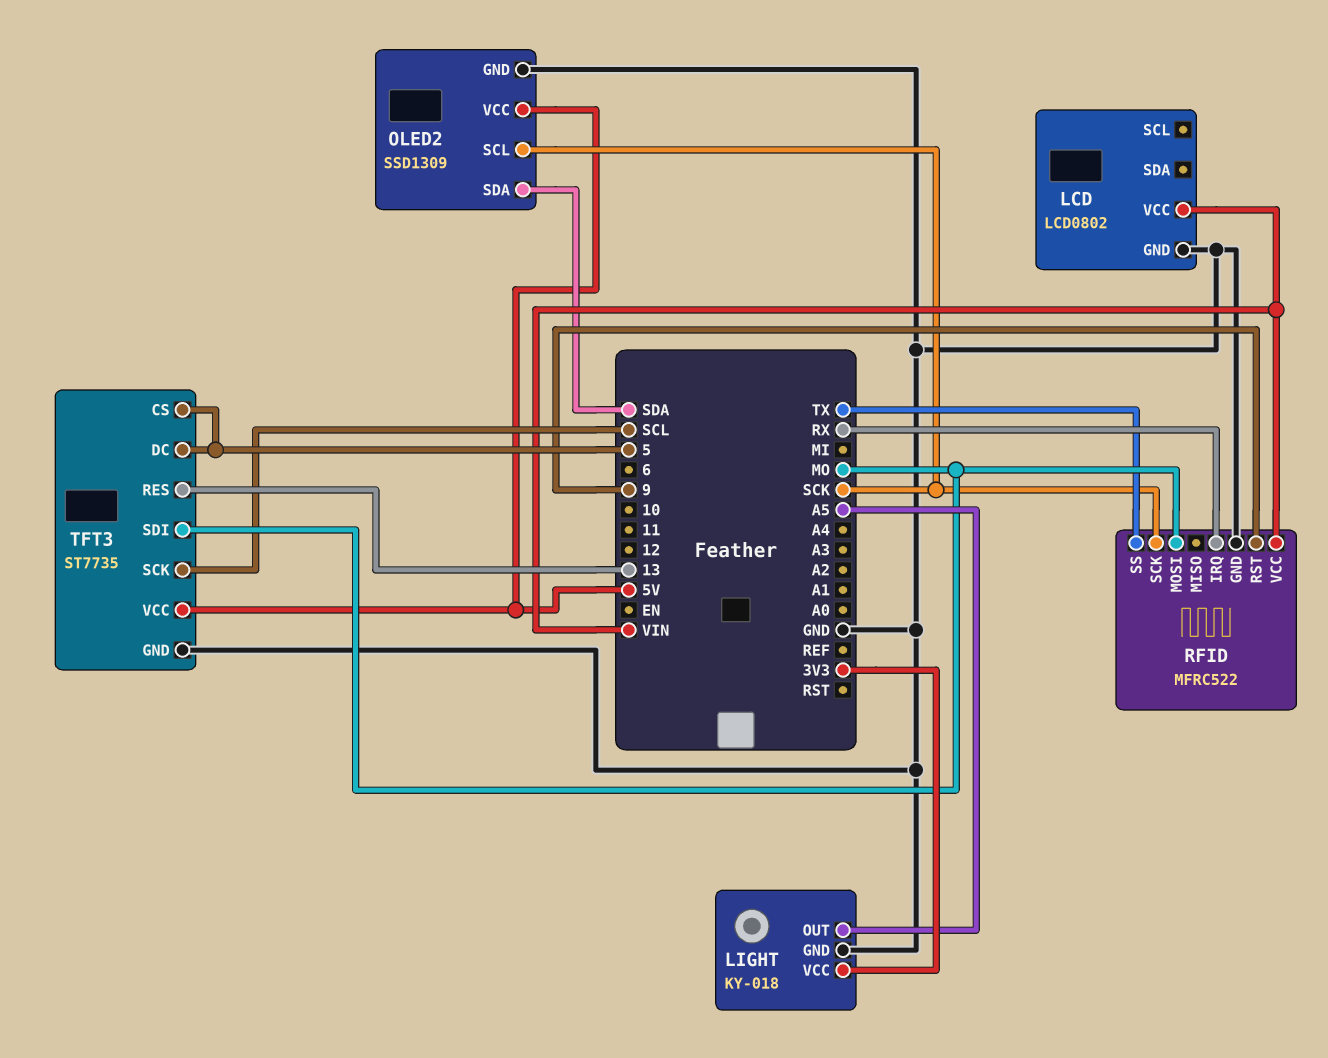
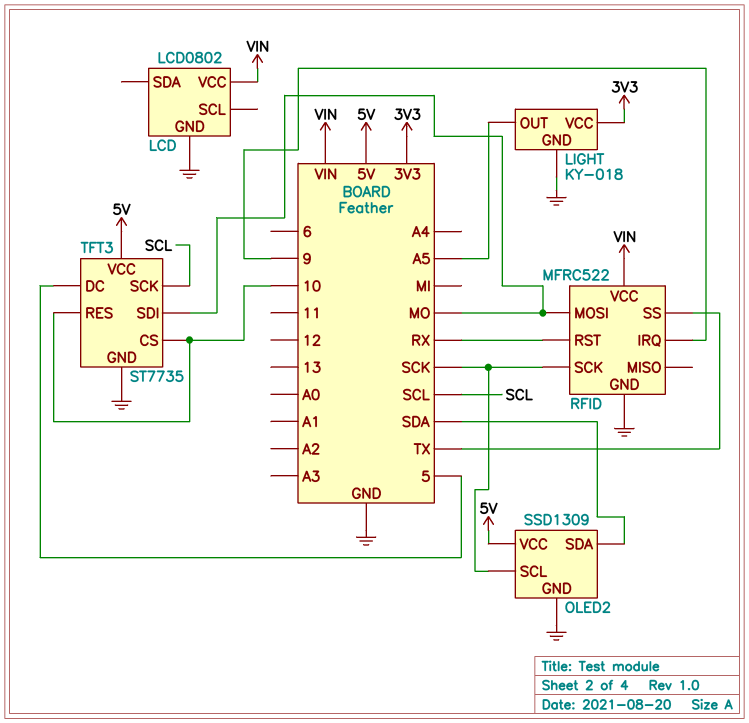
RFID pin IRQ: RX -> 9
RFID pin RST: 9 -> RX
TFT3 pin CS: 5 -> 10
TFT3 pin RES: 13 -> 10

